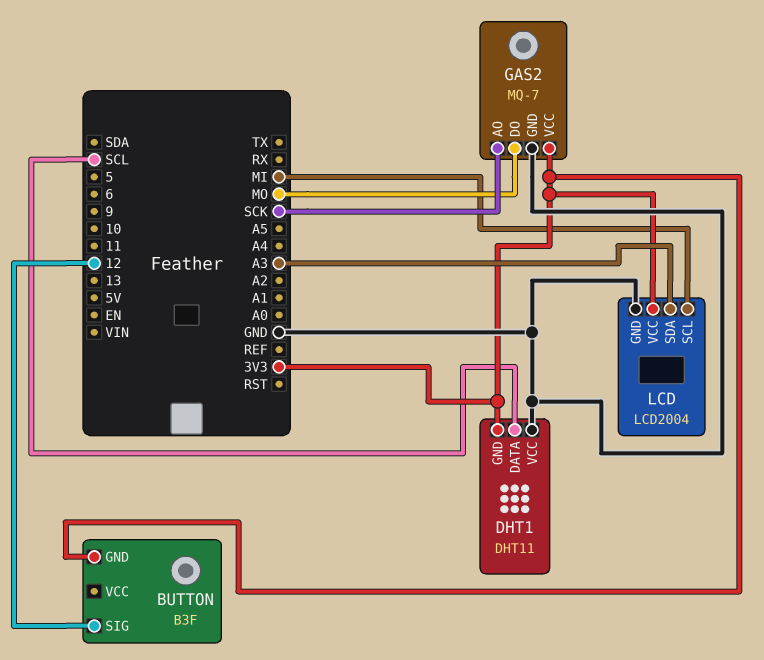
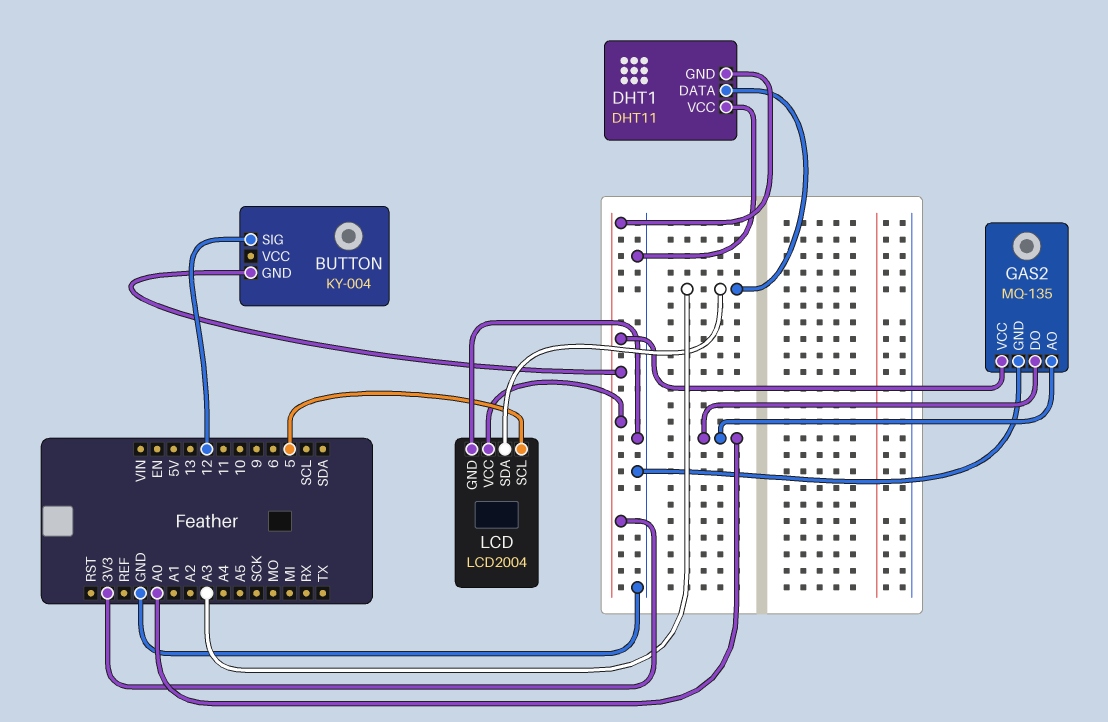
BUTTON: B3F -> KY-004
DHT1 pin DATA: SCL -> A3
GAS2: MQ-7 -> MQ-135
GAS2 pin AO: SCK -> A0
GAS2 pin DO: MO -> A0
LCD pin SCL: MI -> 5

